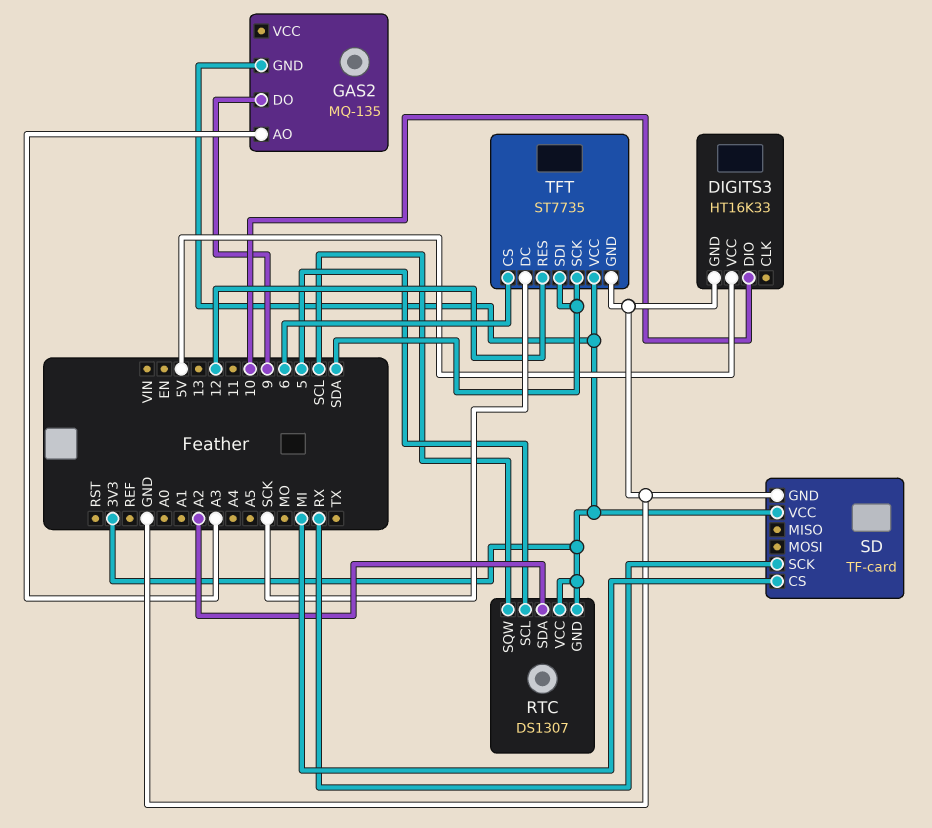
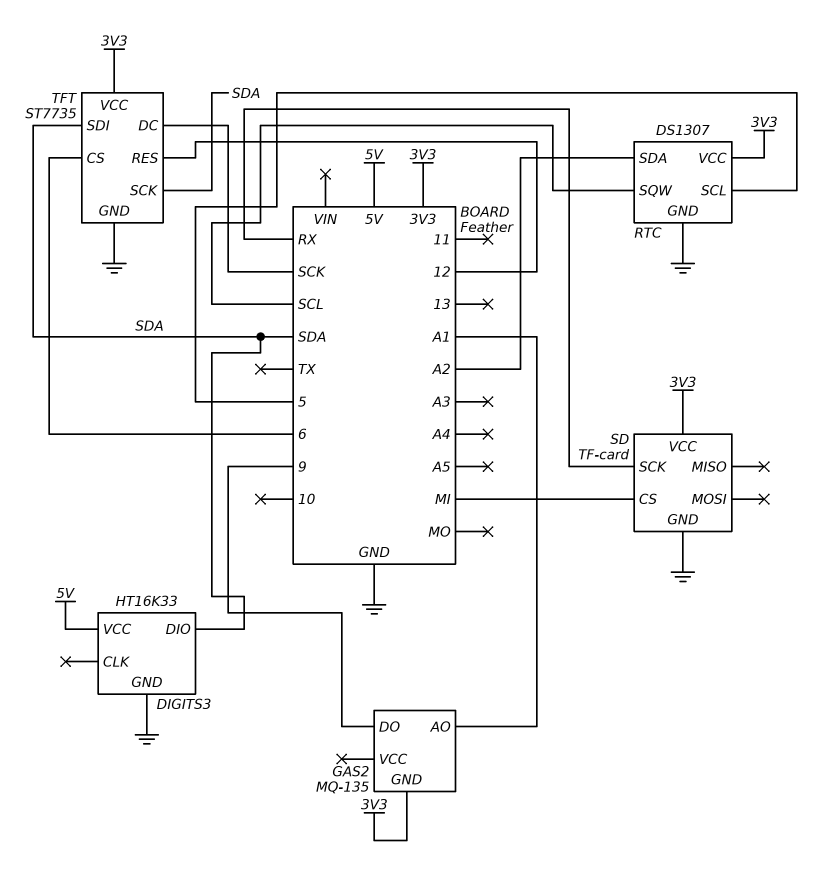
DIGITS3 pin DIO: 10 -> SDA
GAS2 pin AO: A3 -> A1
RTC pin GND: 3V3 -> GND

